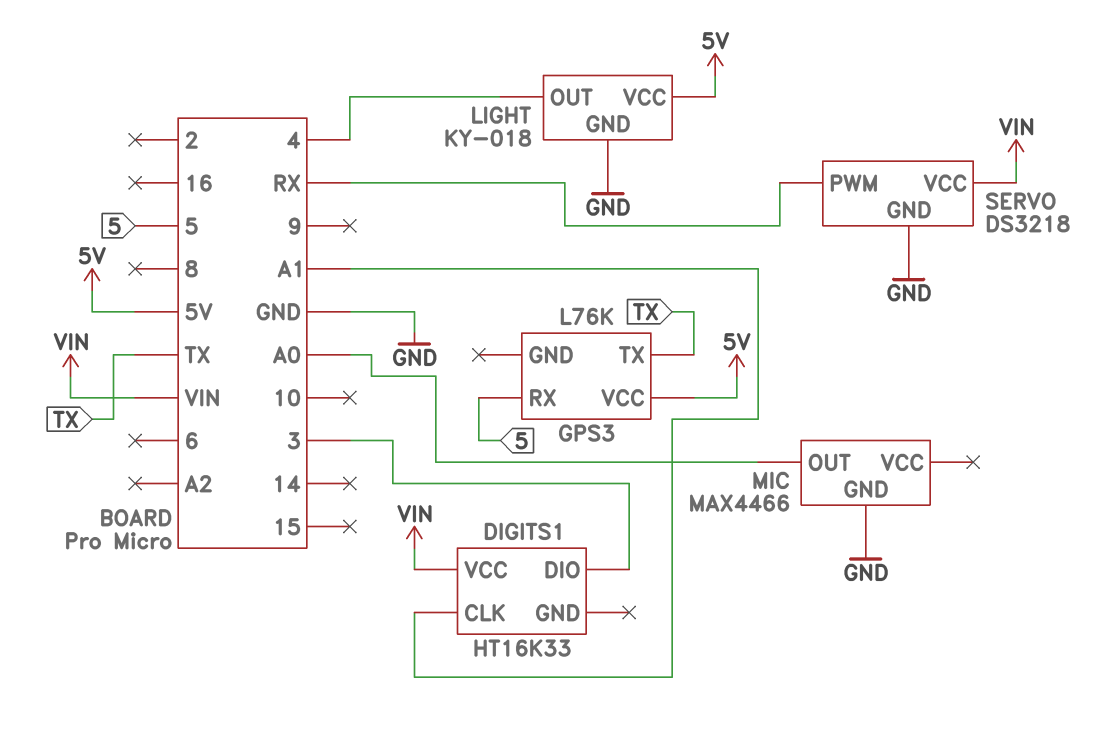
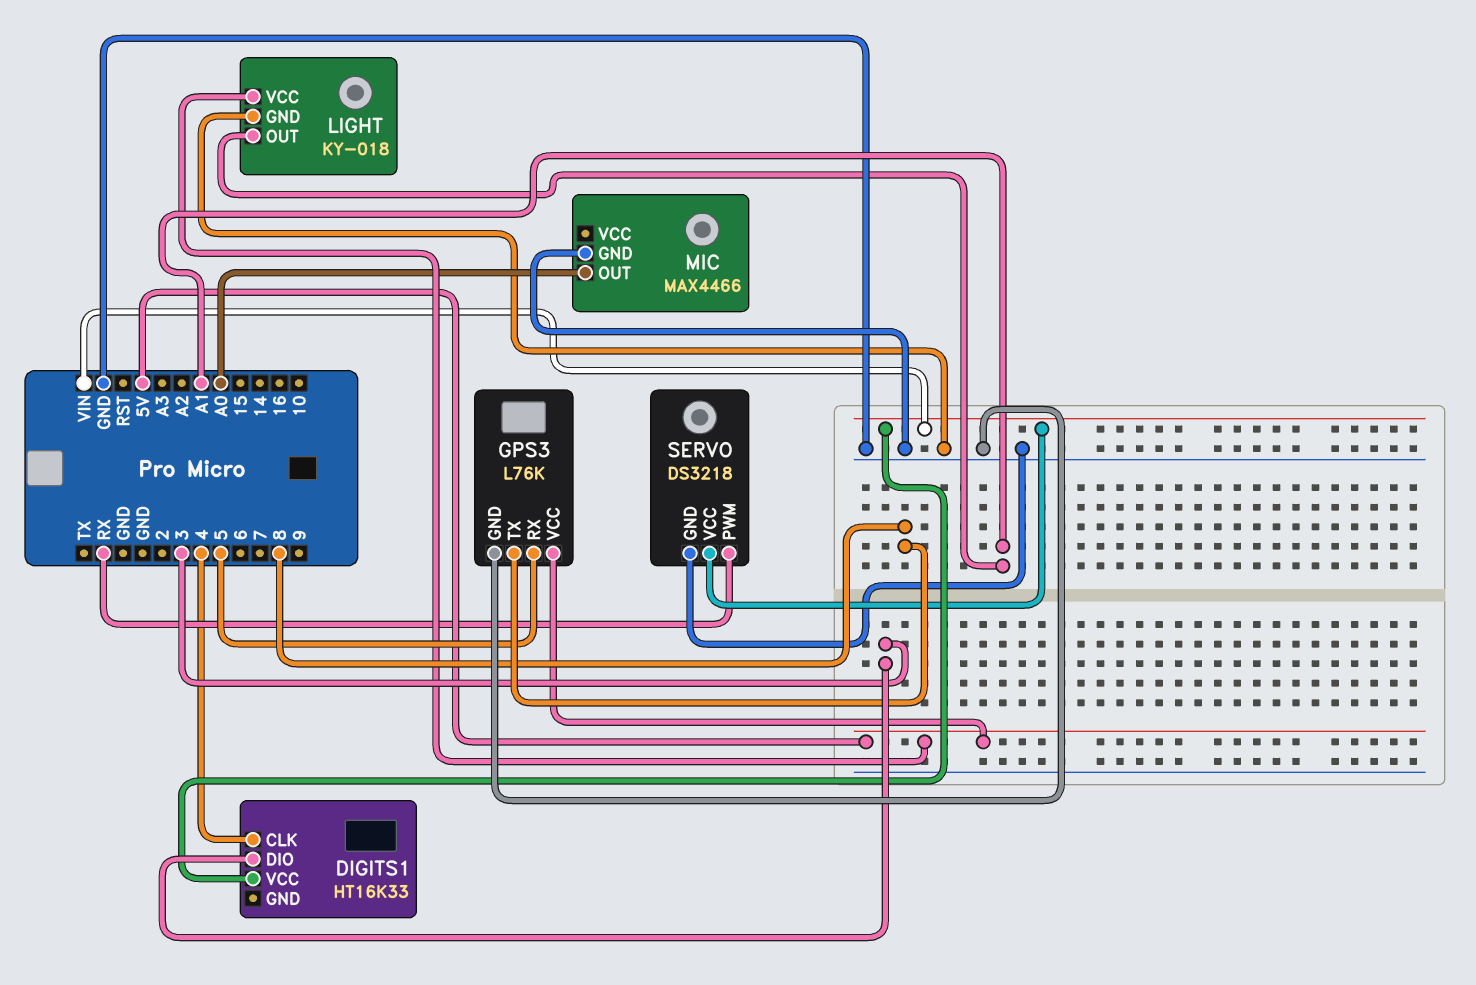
DIGITS1 pin CLK: A1 -> 4
GPS3 pin GND: none -> GND
GPS3 pin TX: TX -> 8
LIGHT pin OUT: 4 -> A1

